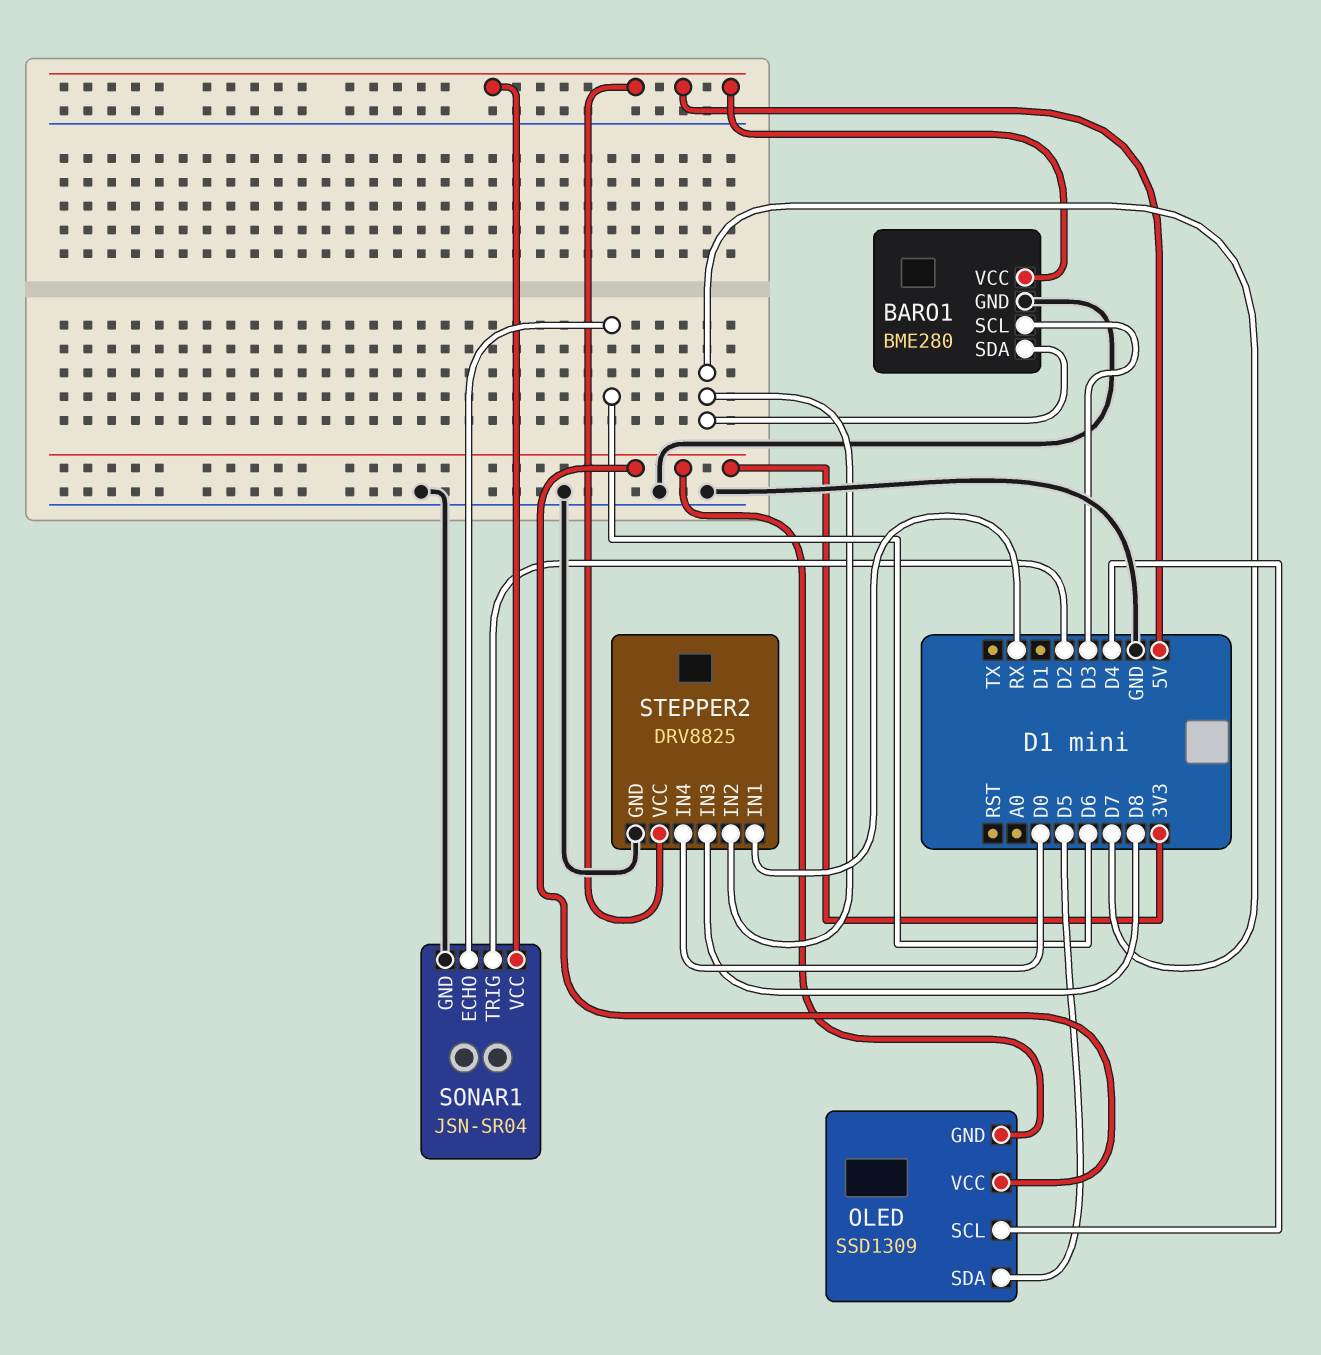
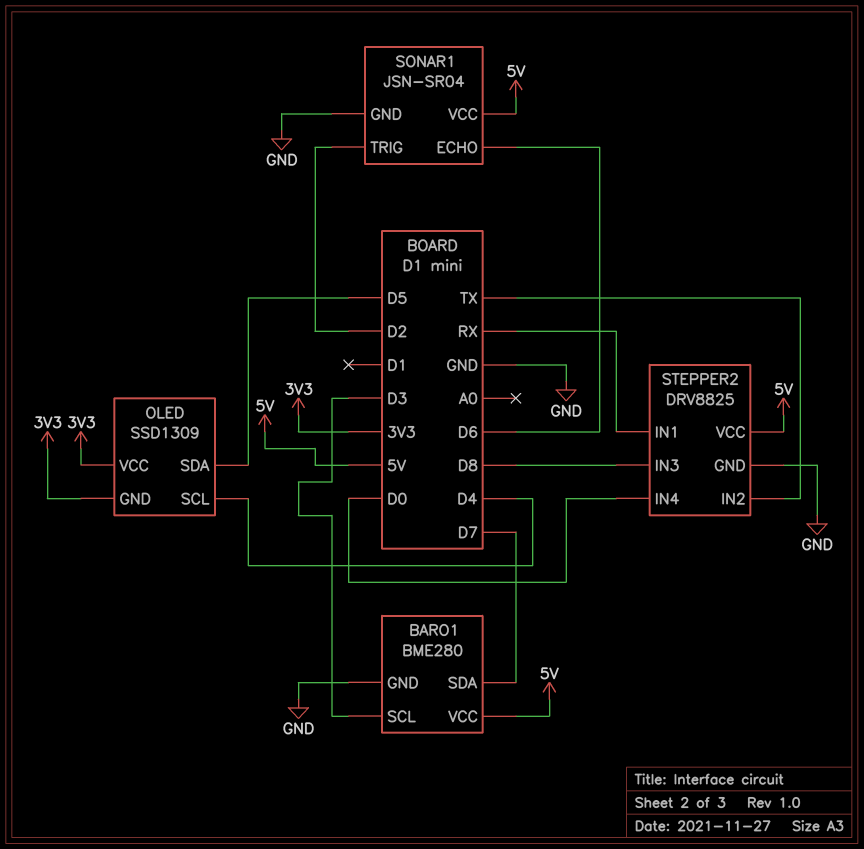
STEPPER2 pin IN2: D7 -> TX

